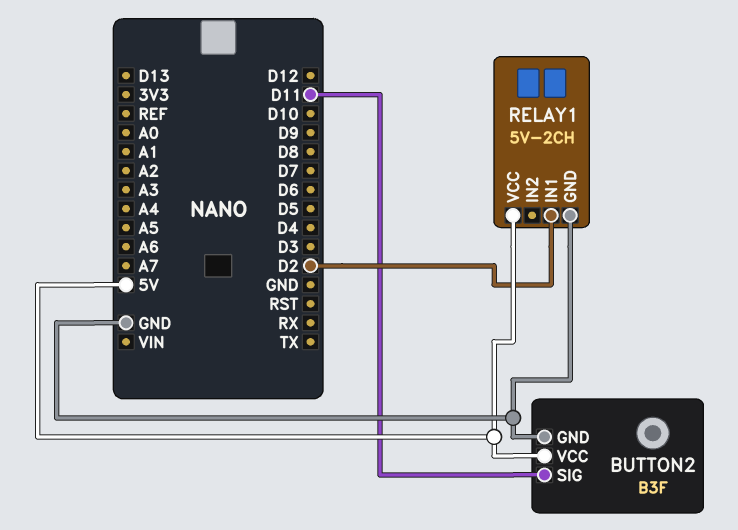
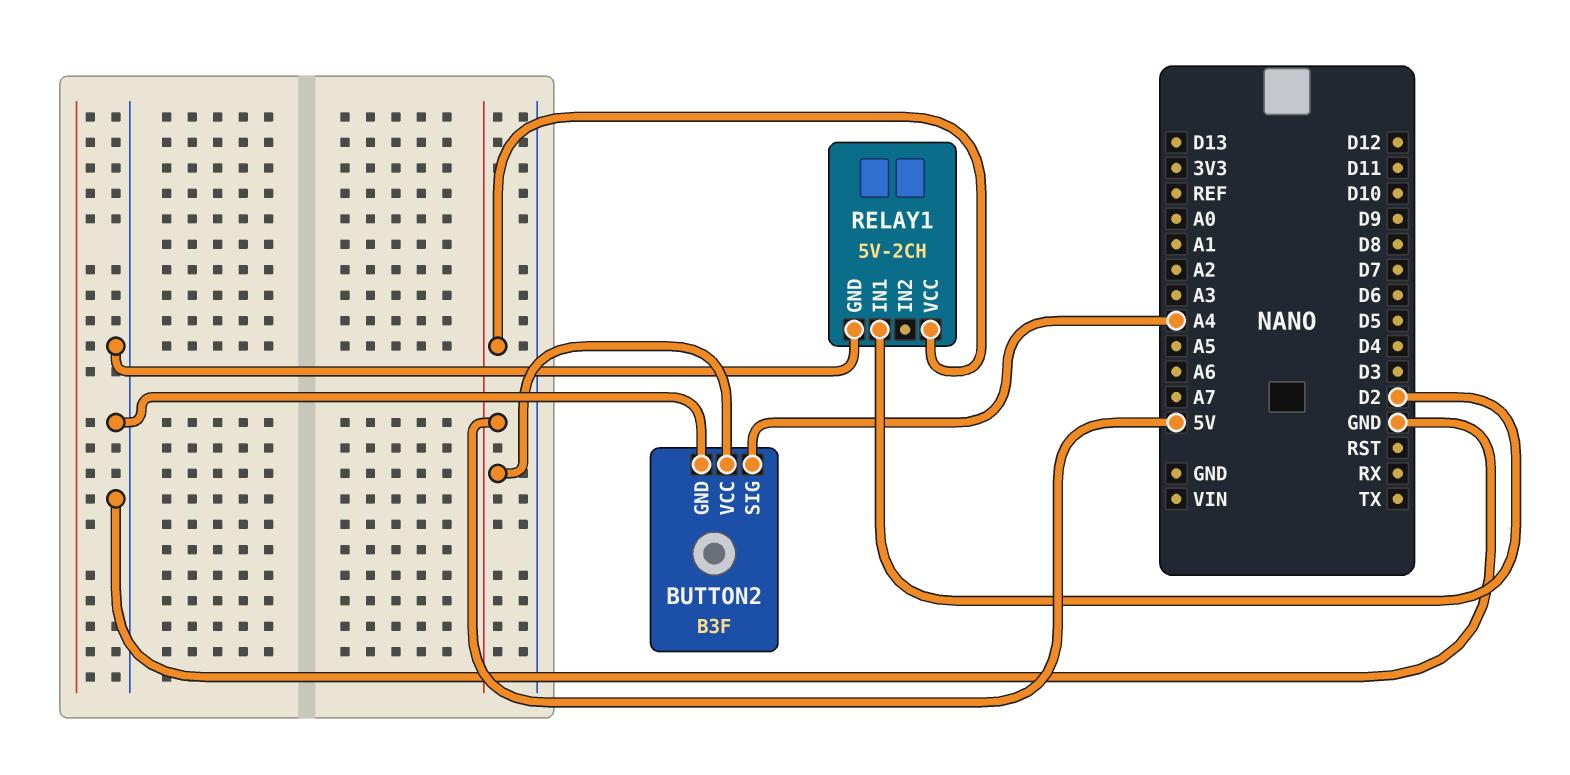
BUTTON2 pin SIG: D11 -> A4

